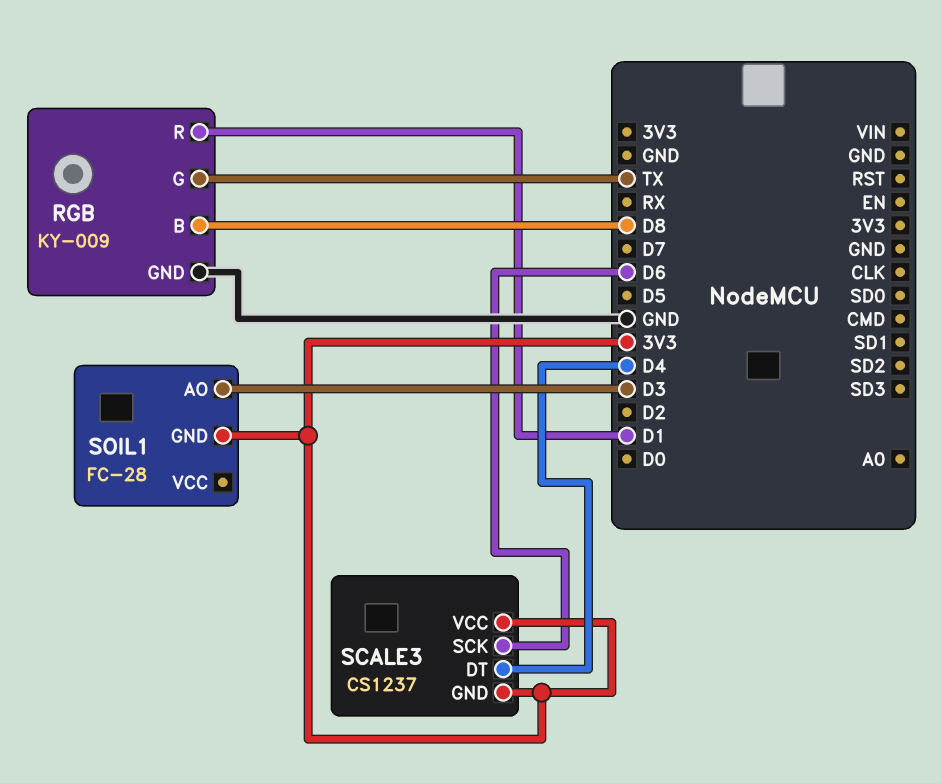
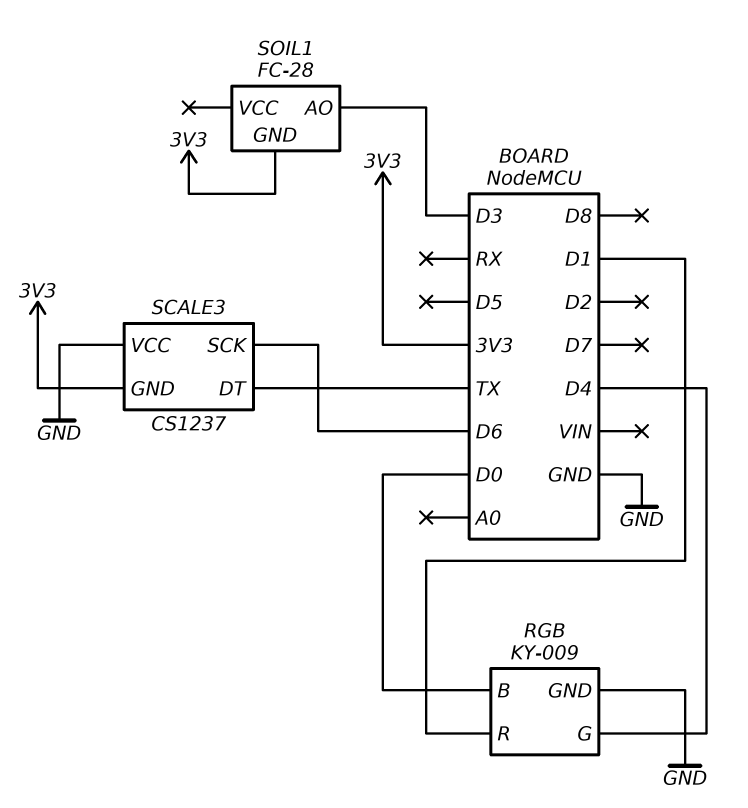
RGB pin B: D8 -> D0
RGB pin G: TX -> D4
SCALE3 pin DT: D4 -> TX
SCALE3 pin VCC: 3V3 -> GND

